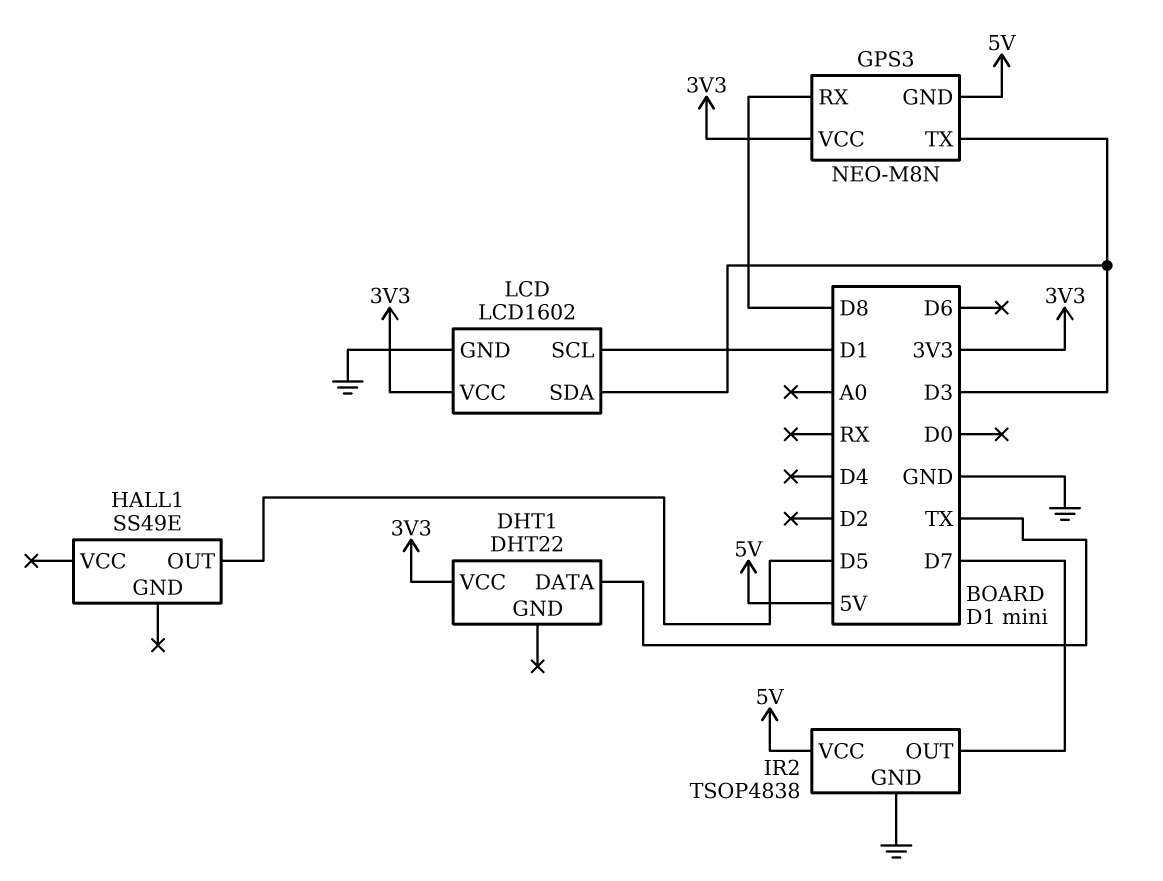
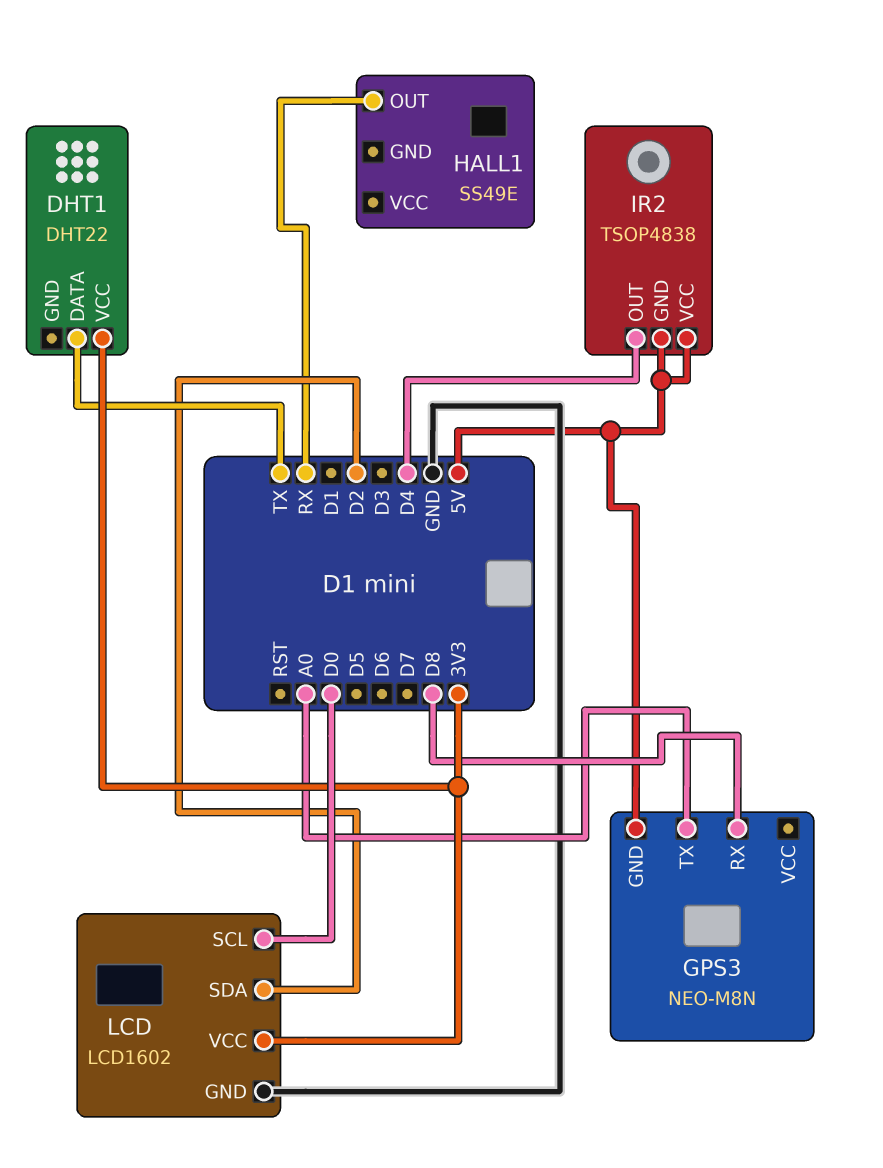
GPS3 pin TX: D3 -> A0
GPS3 pin VCC: 3V3 -> none
HALL1 pin OUT: D5 -> RX
IR2 pin GND: GND -> 5V
IR2 pin OUT: D7 -> D4
LCD pin SCL: D1 -> D0
LCD pin SDA: D3 -> D2

